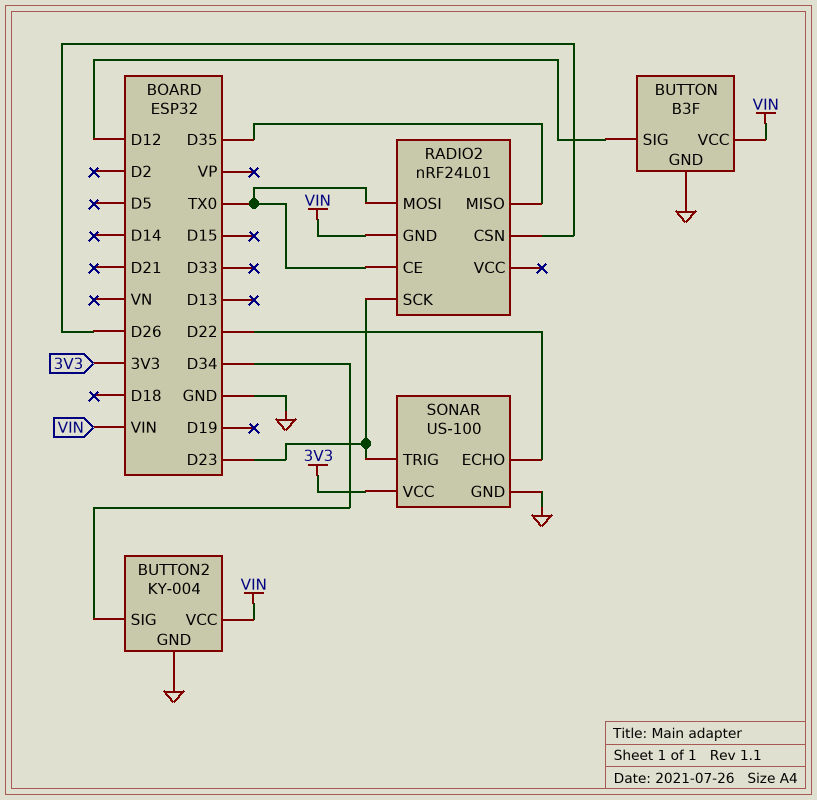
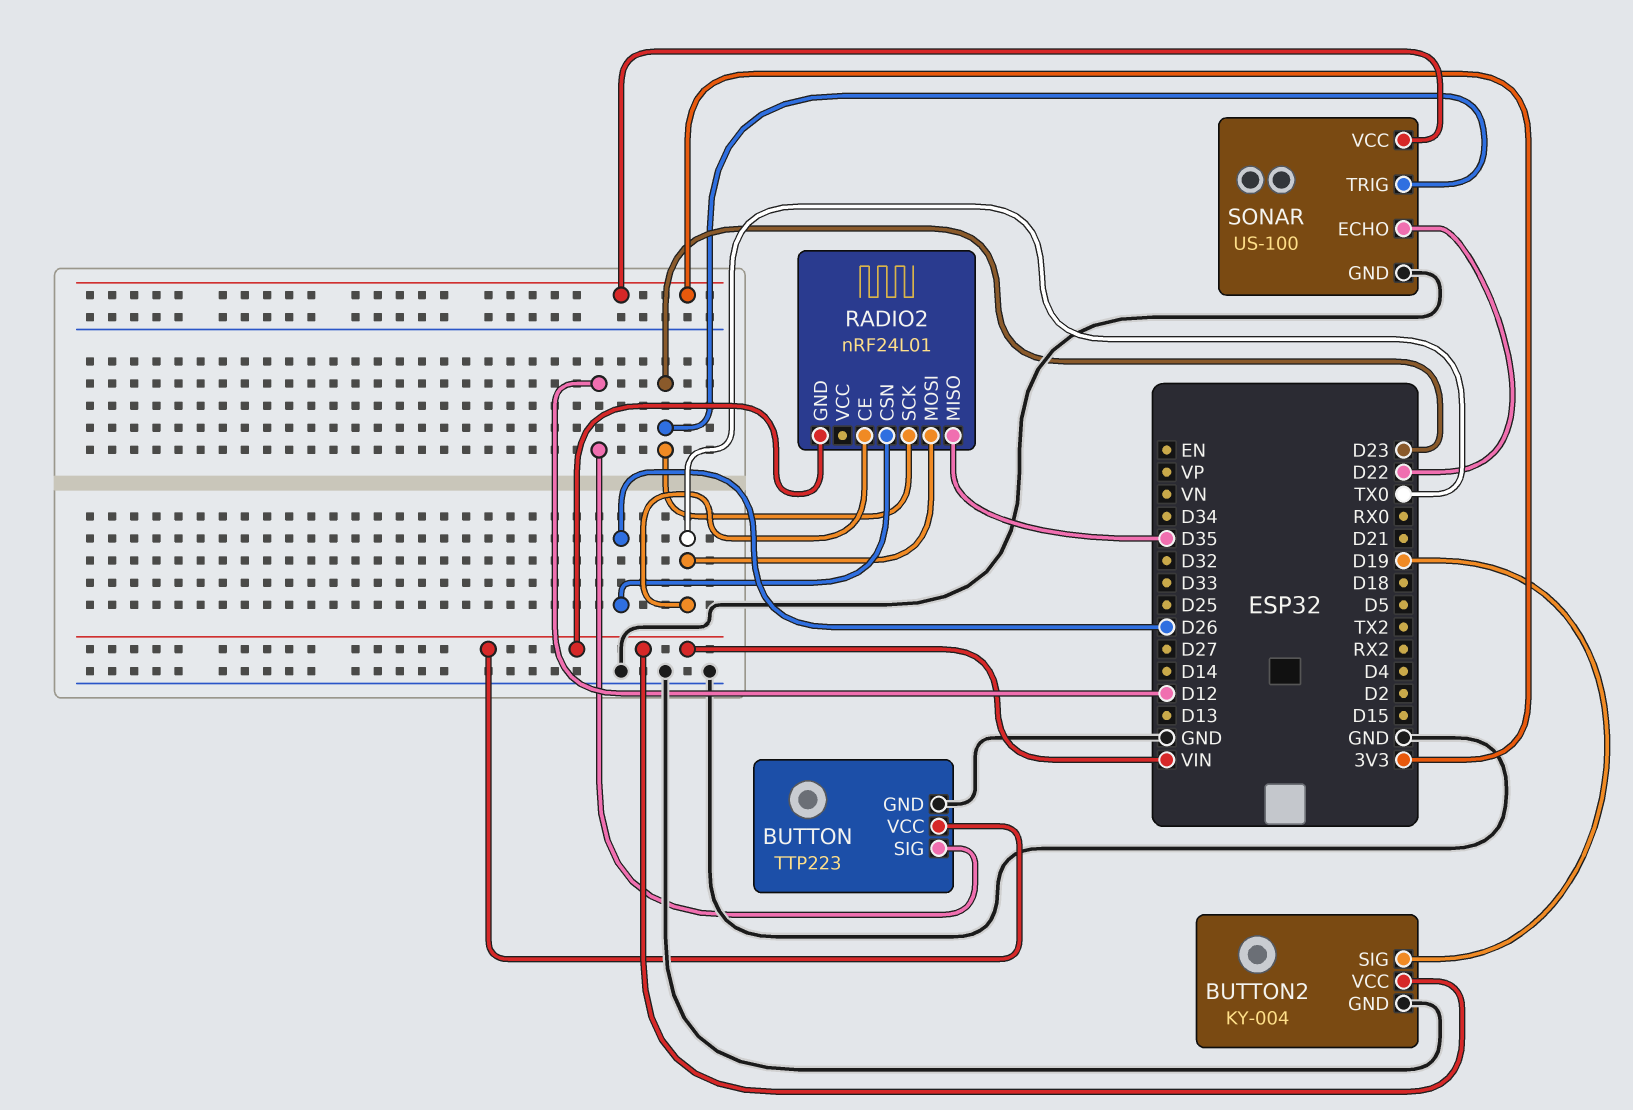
BUTTON: B3F -> TTP223
BUTTON2 pin SIG: D34 -> D19

